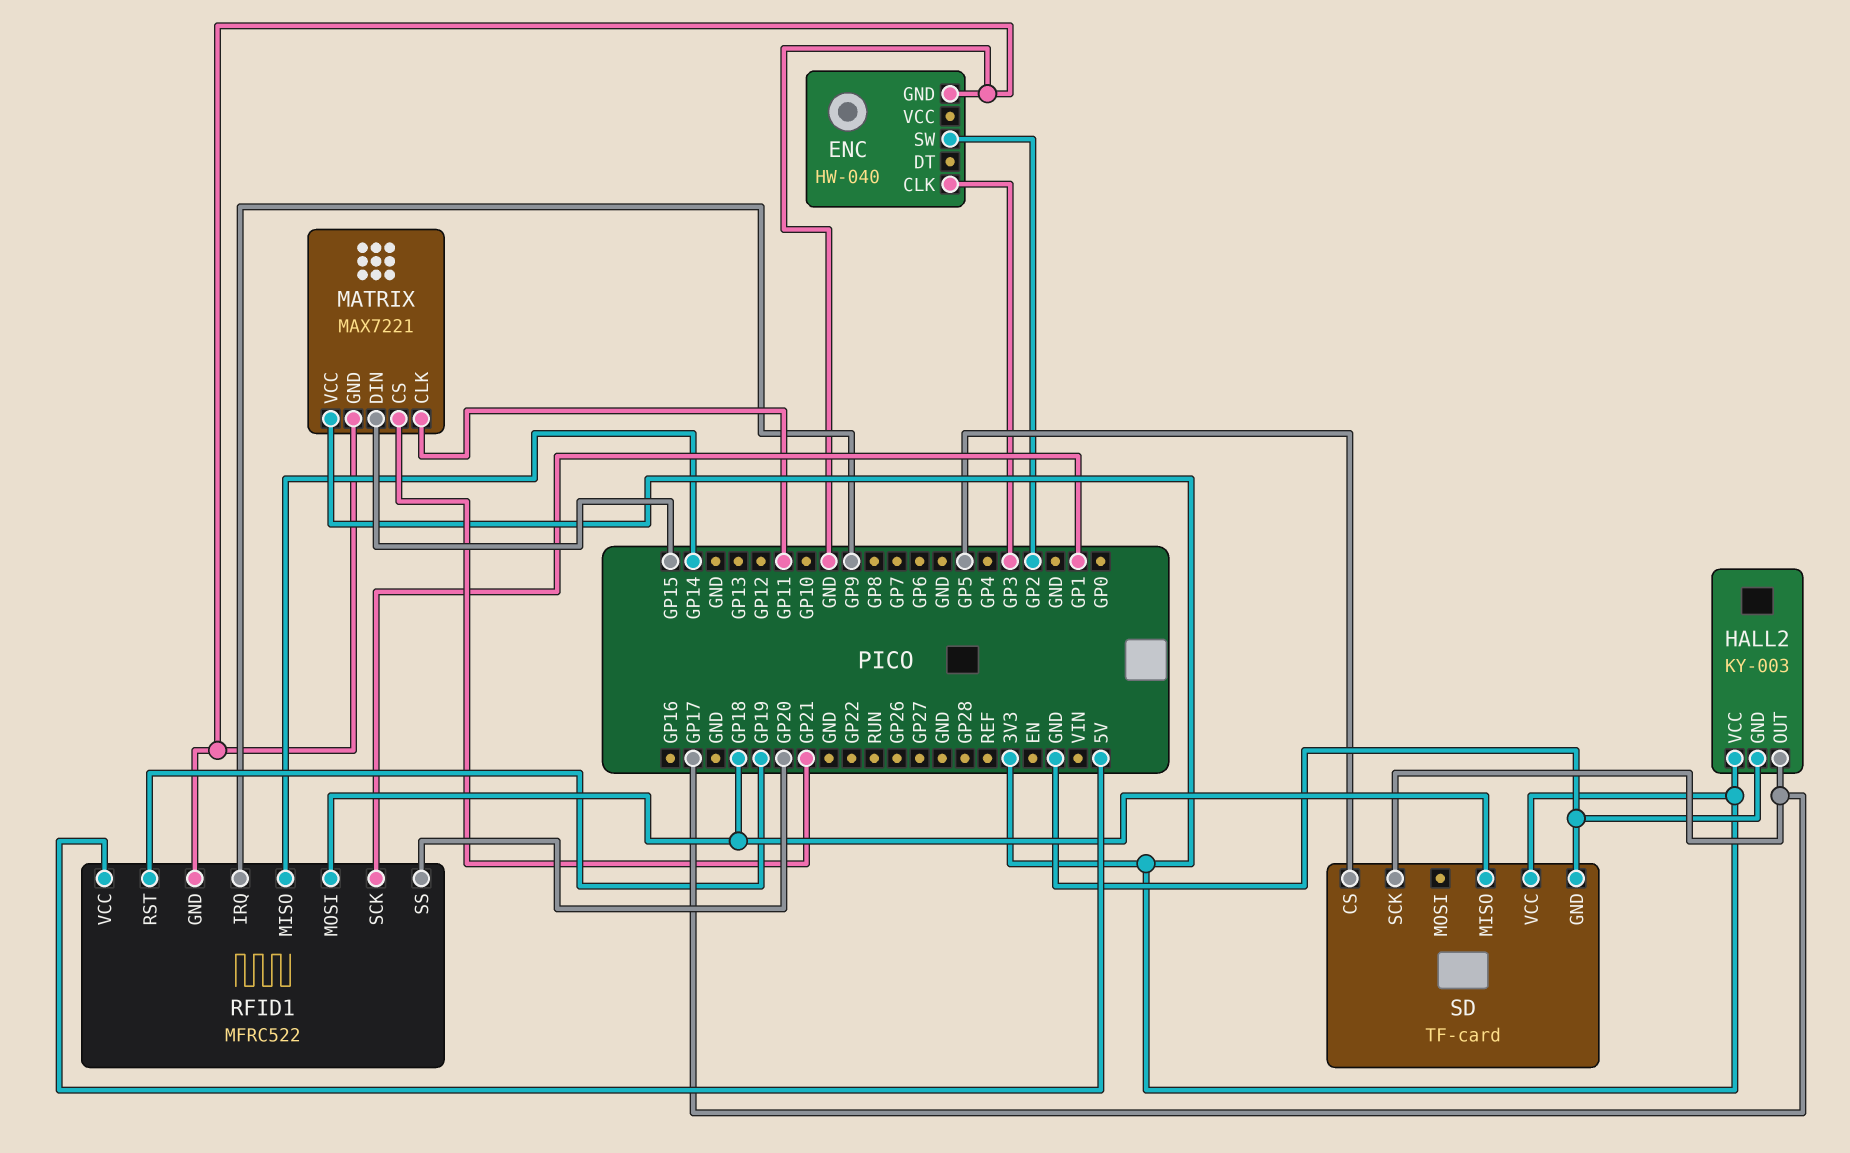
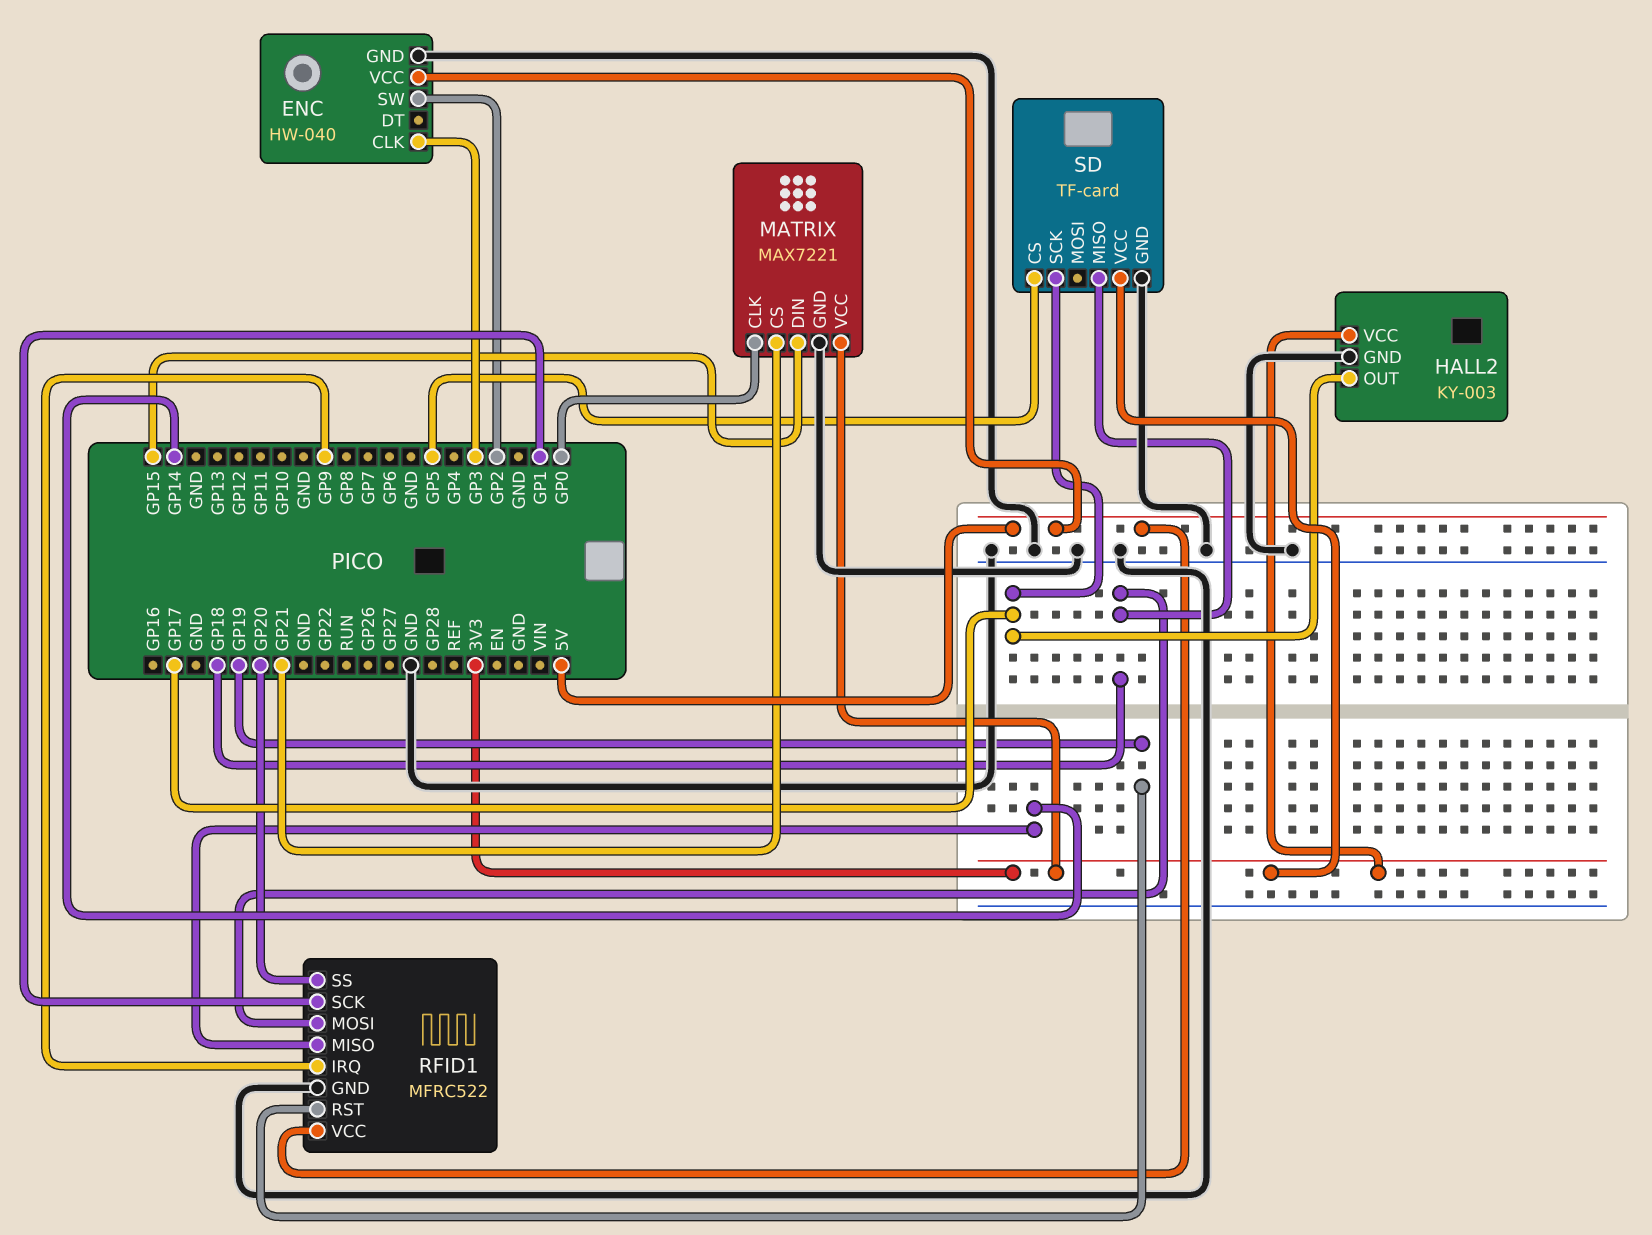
ENC pin VCC: none -> 5V
MATRIX pin CLK: GP11 -> GP0

